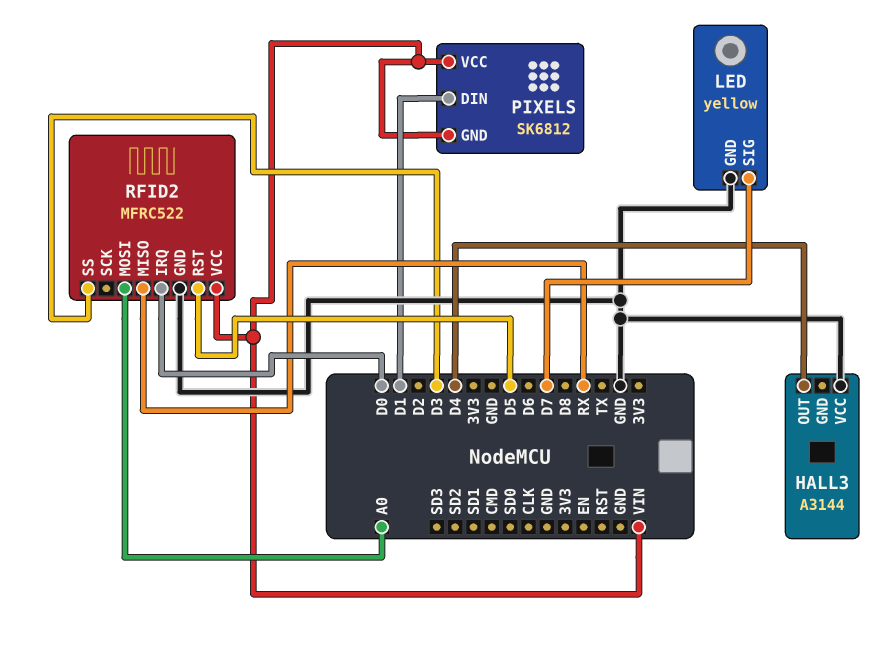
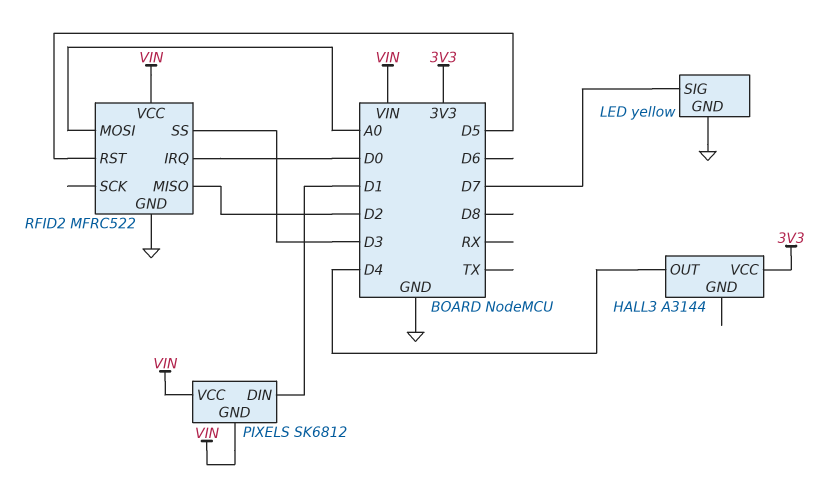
HALL3 pin VCC: GND -> 3V3
RFID2 pin MISO: RX -> D2

